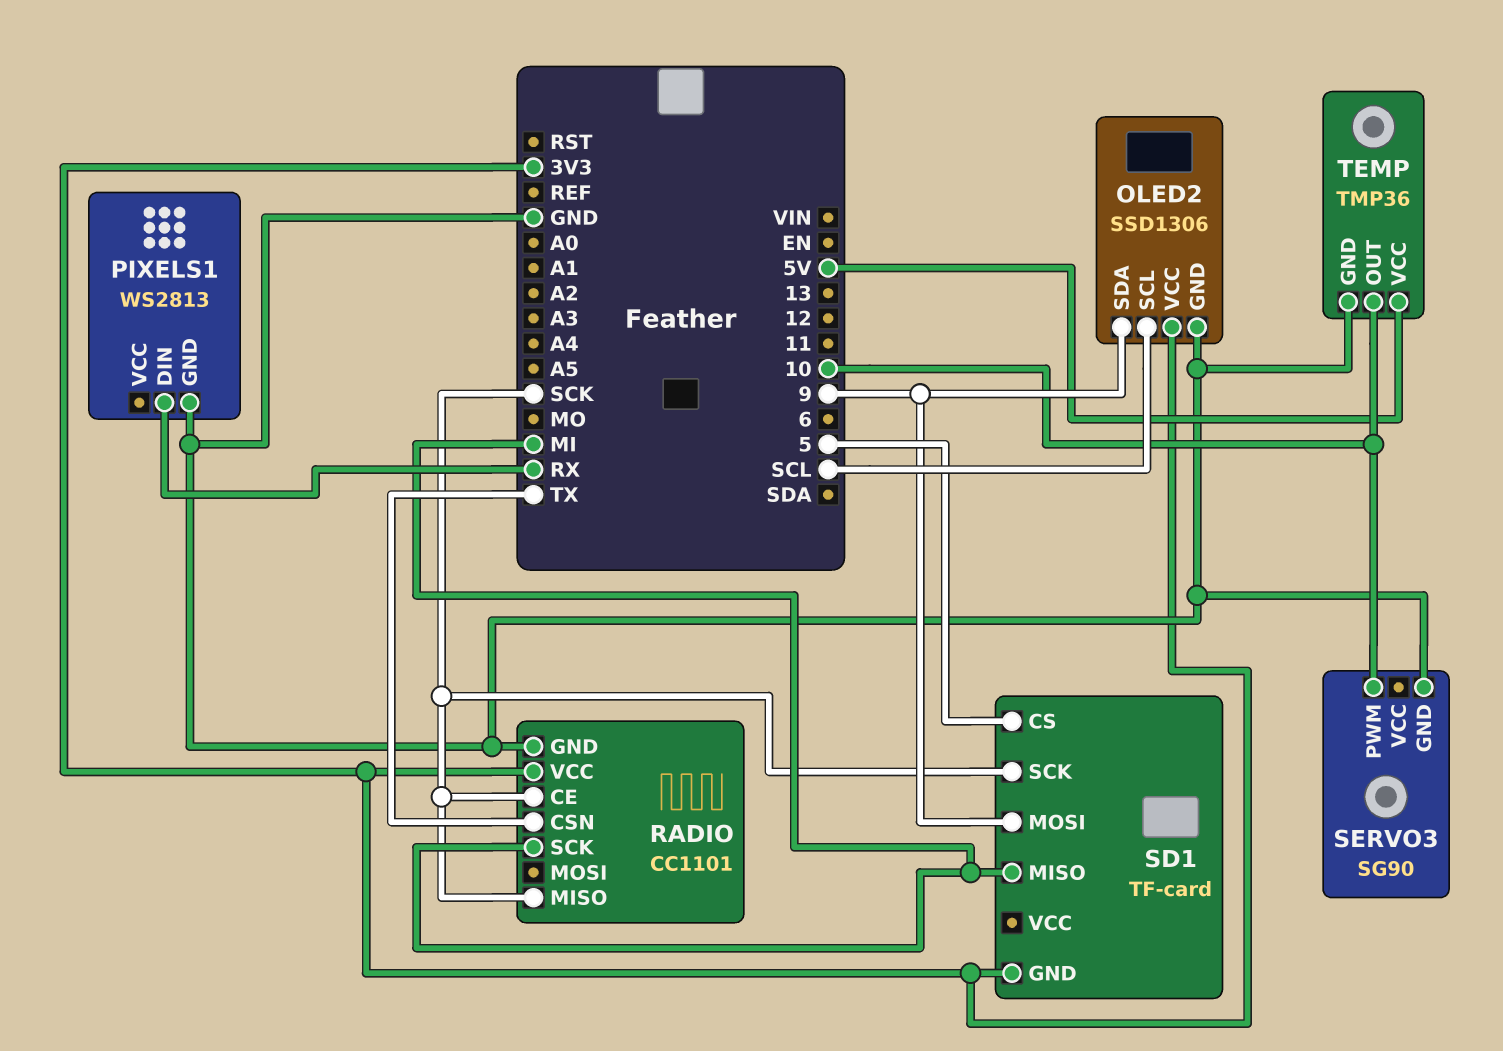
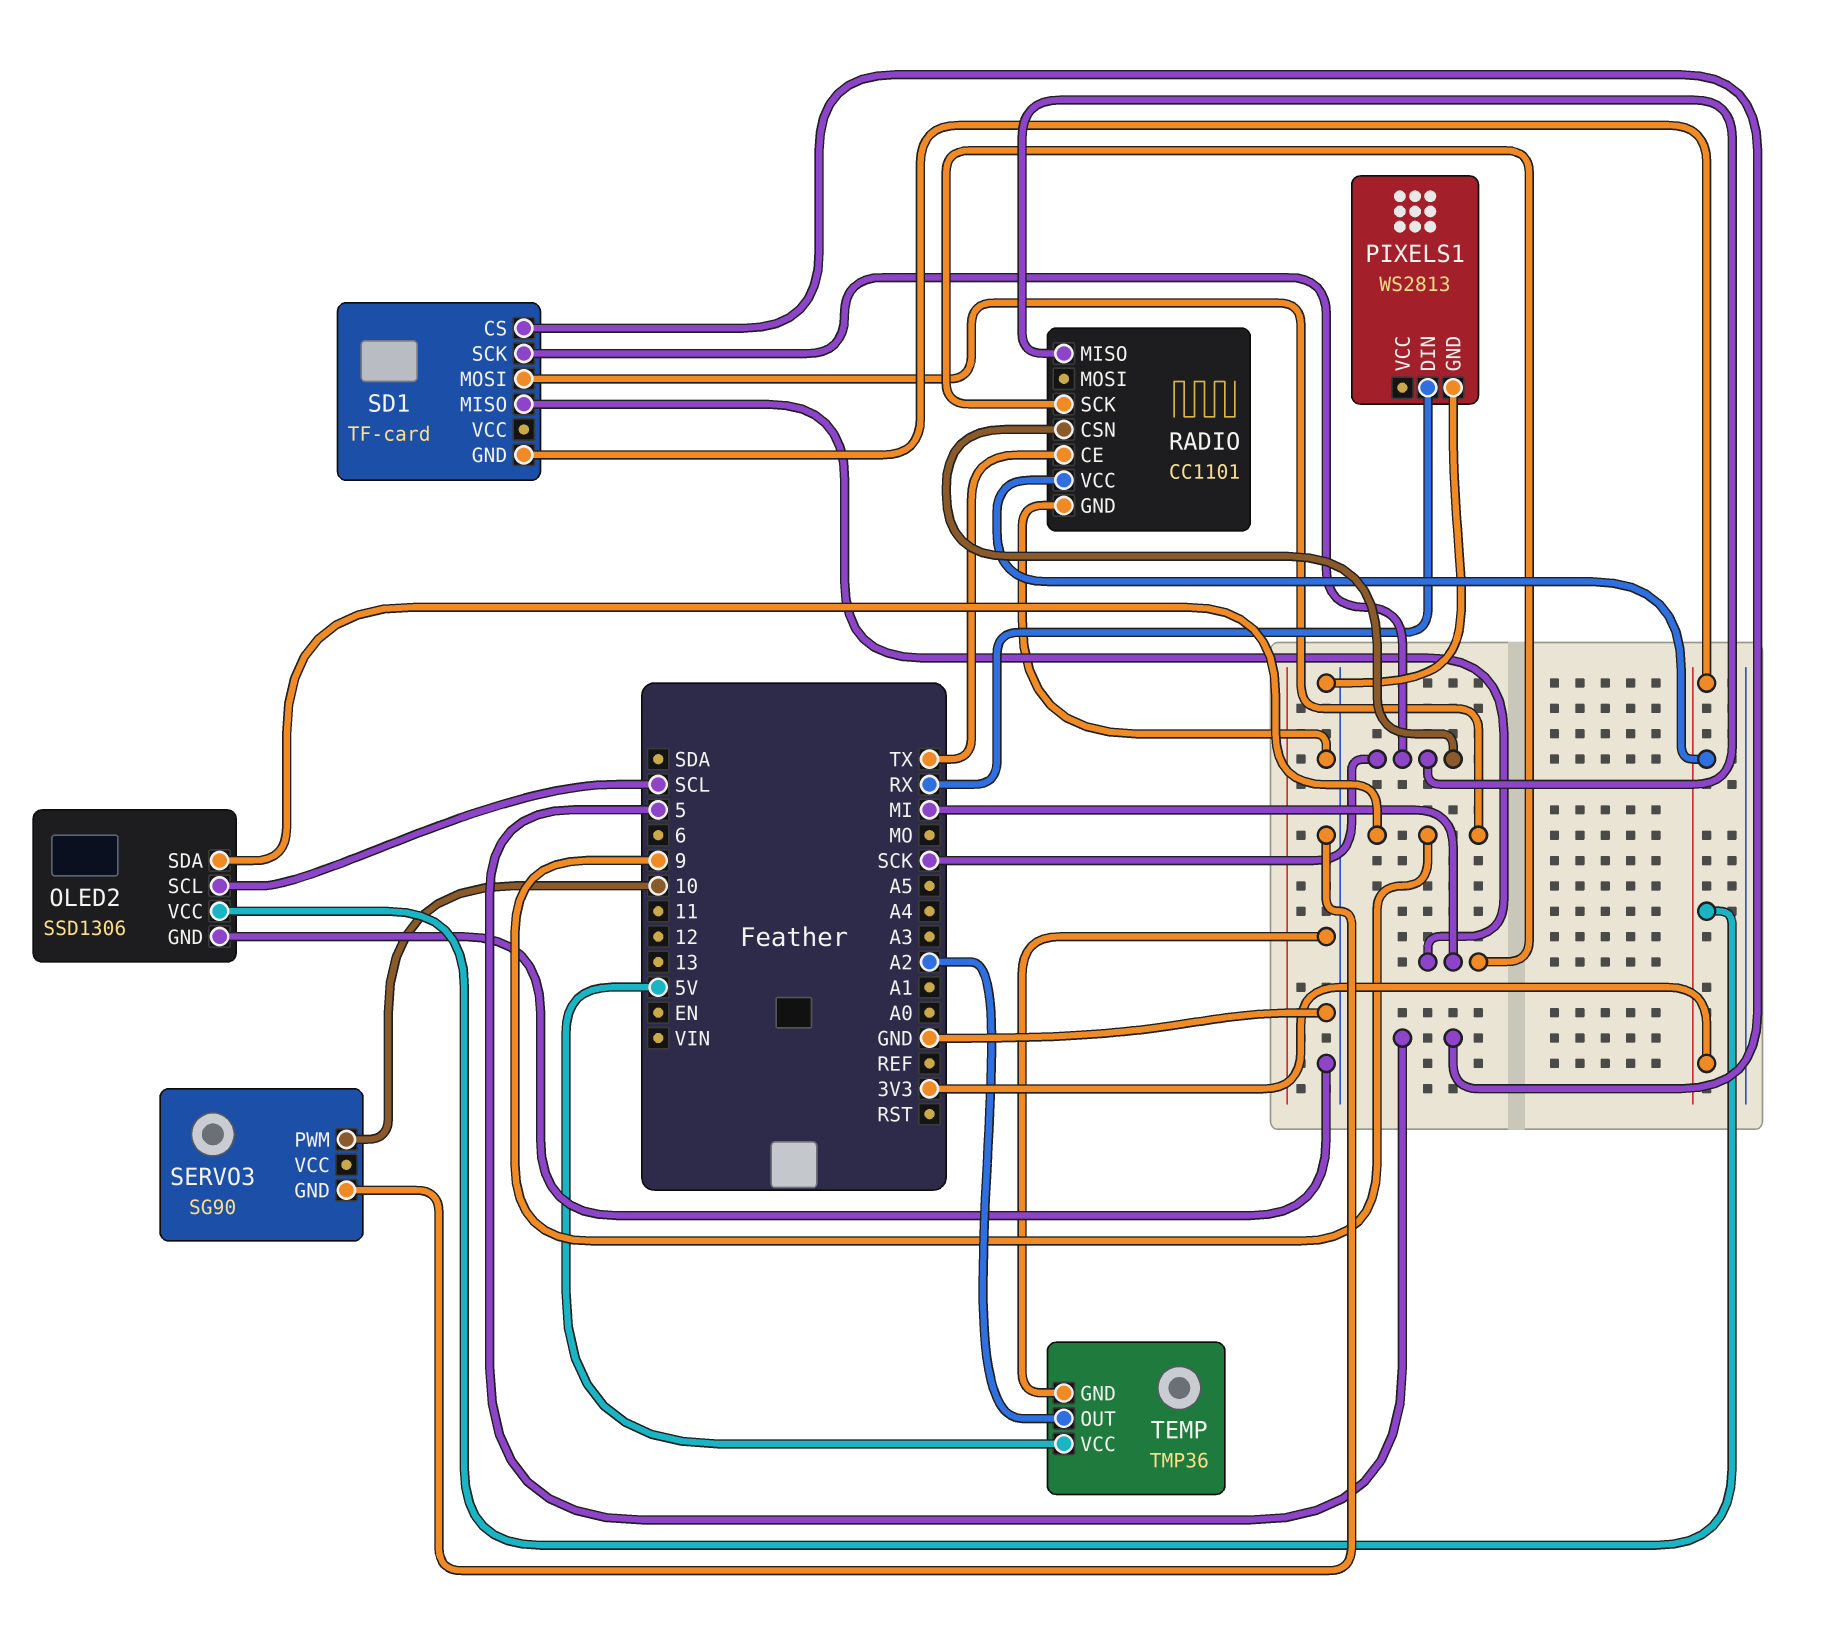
RADIO pin CE: SCK -> TX
RADIO pin CSN: TX -> SCK
TEMP pin OUT: 10 -> A2

